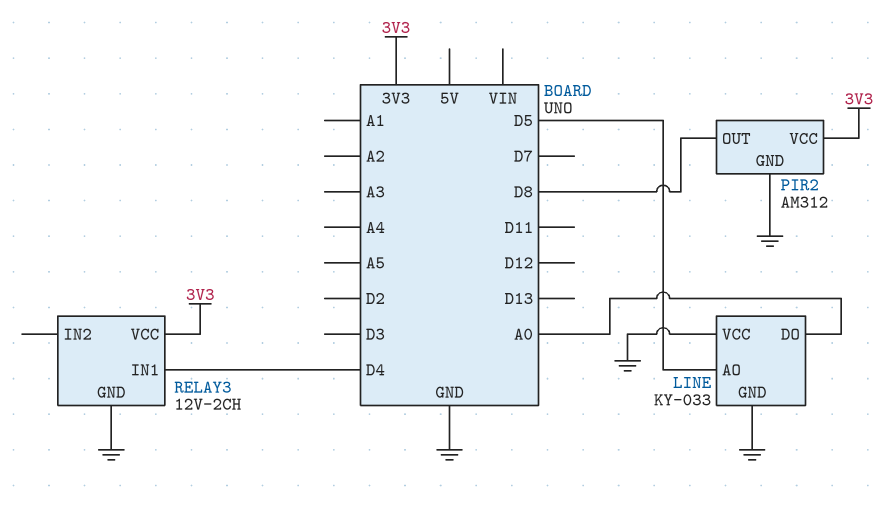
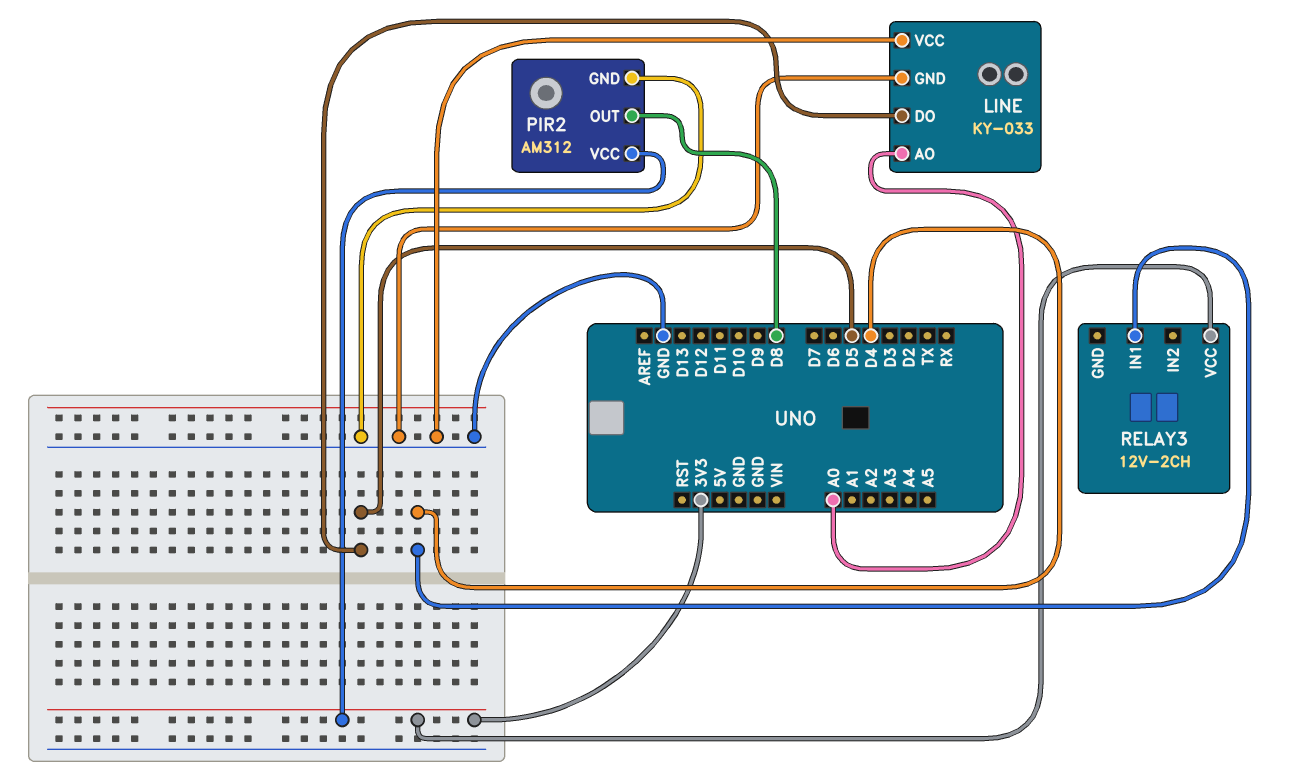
LINE pin AO: D5 -> A0
LINE pin DO: A0 -> D5
RELAY3 pin GND: GND -> none

